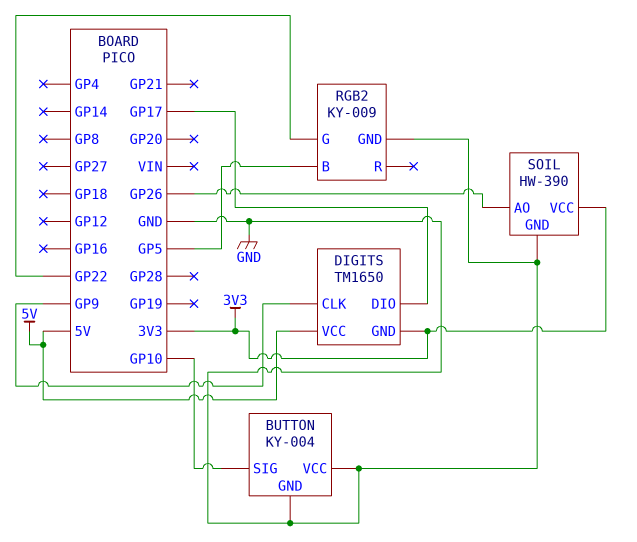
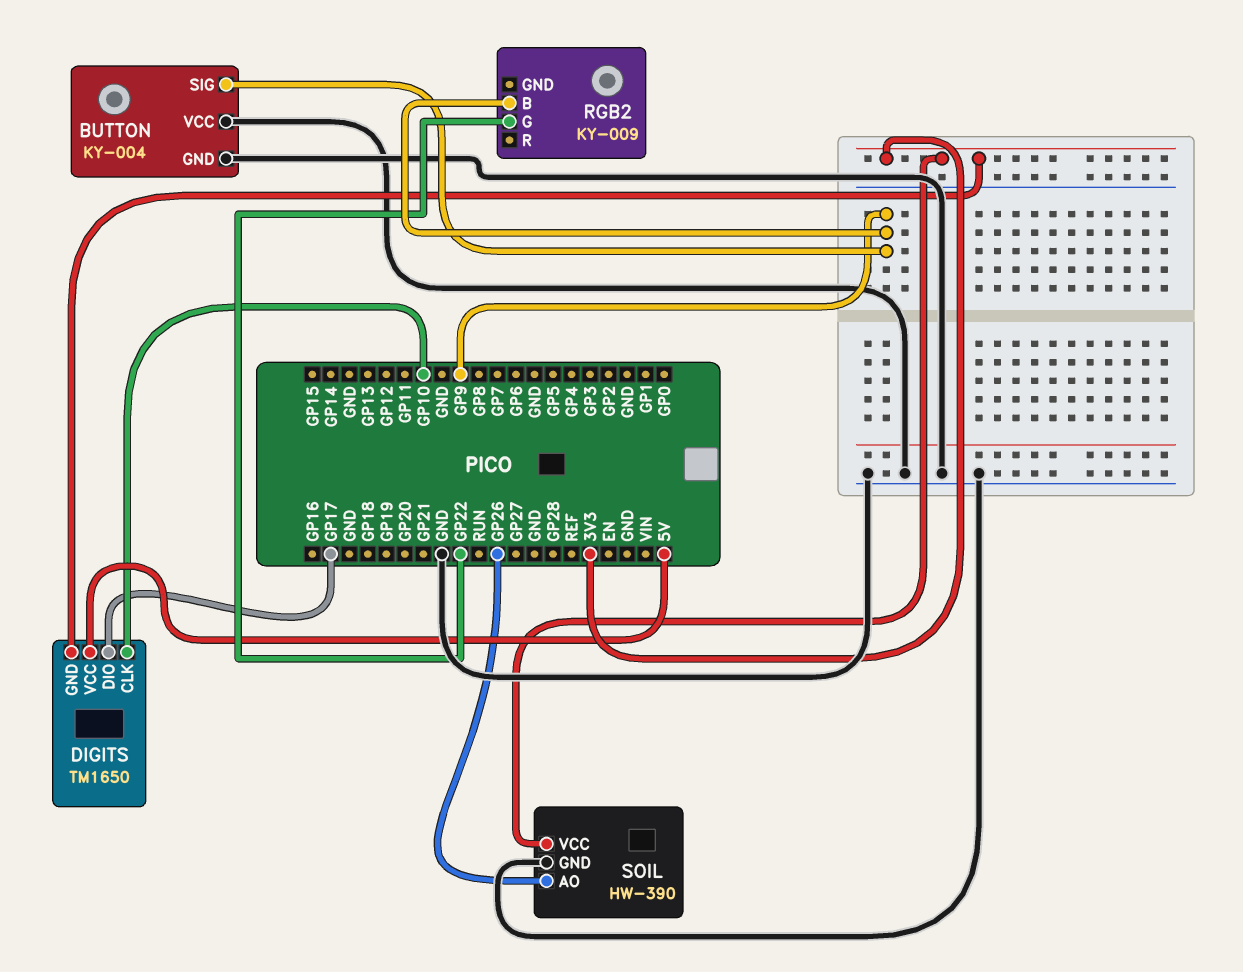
BUTTON pin SIG: GP10 -> GP9
DIGITS pin CLK: GP9 -> GP10
RGB2 pin B: GP5 -> GP9
RGB2 pin GND: GND -> none

